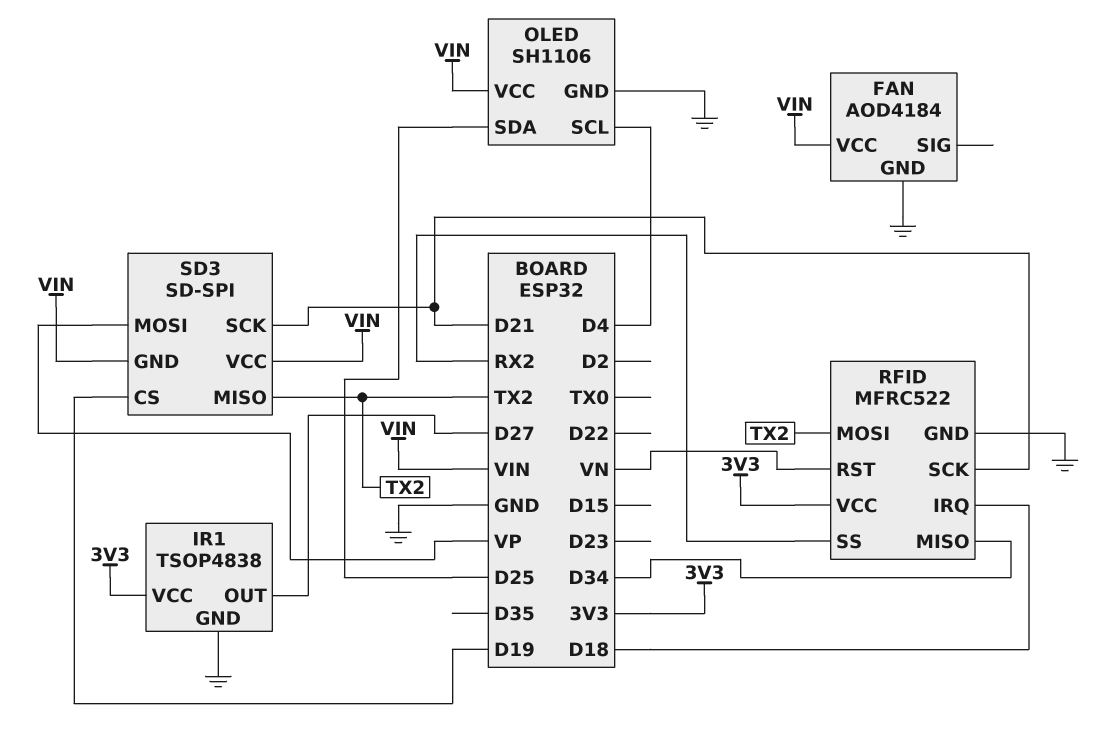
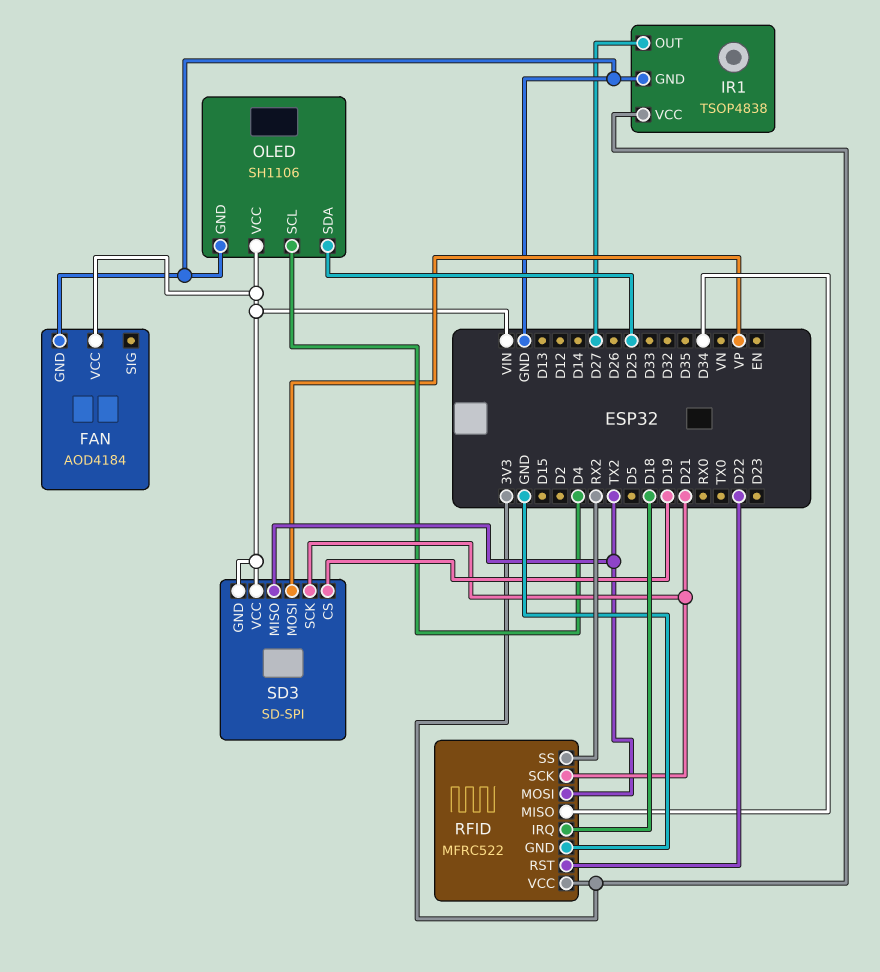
RFID pin RST: VN -> D22

